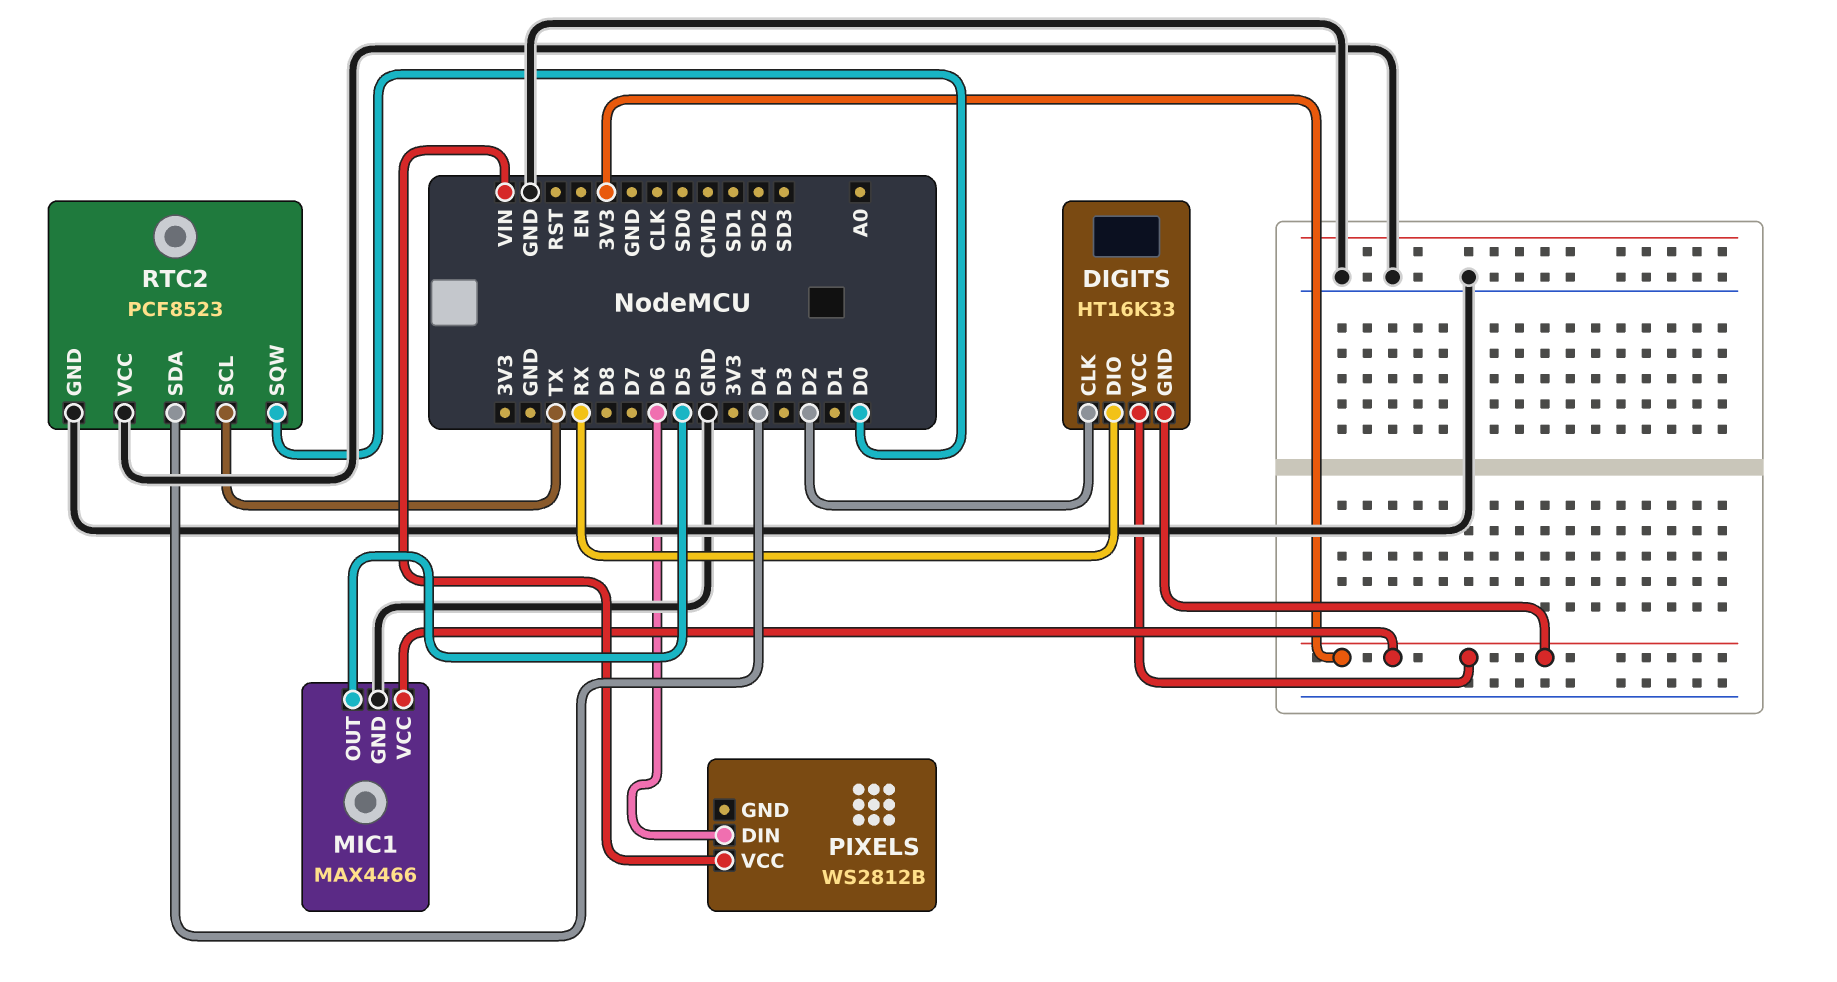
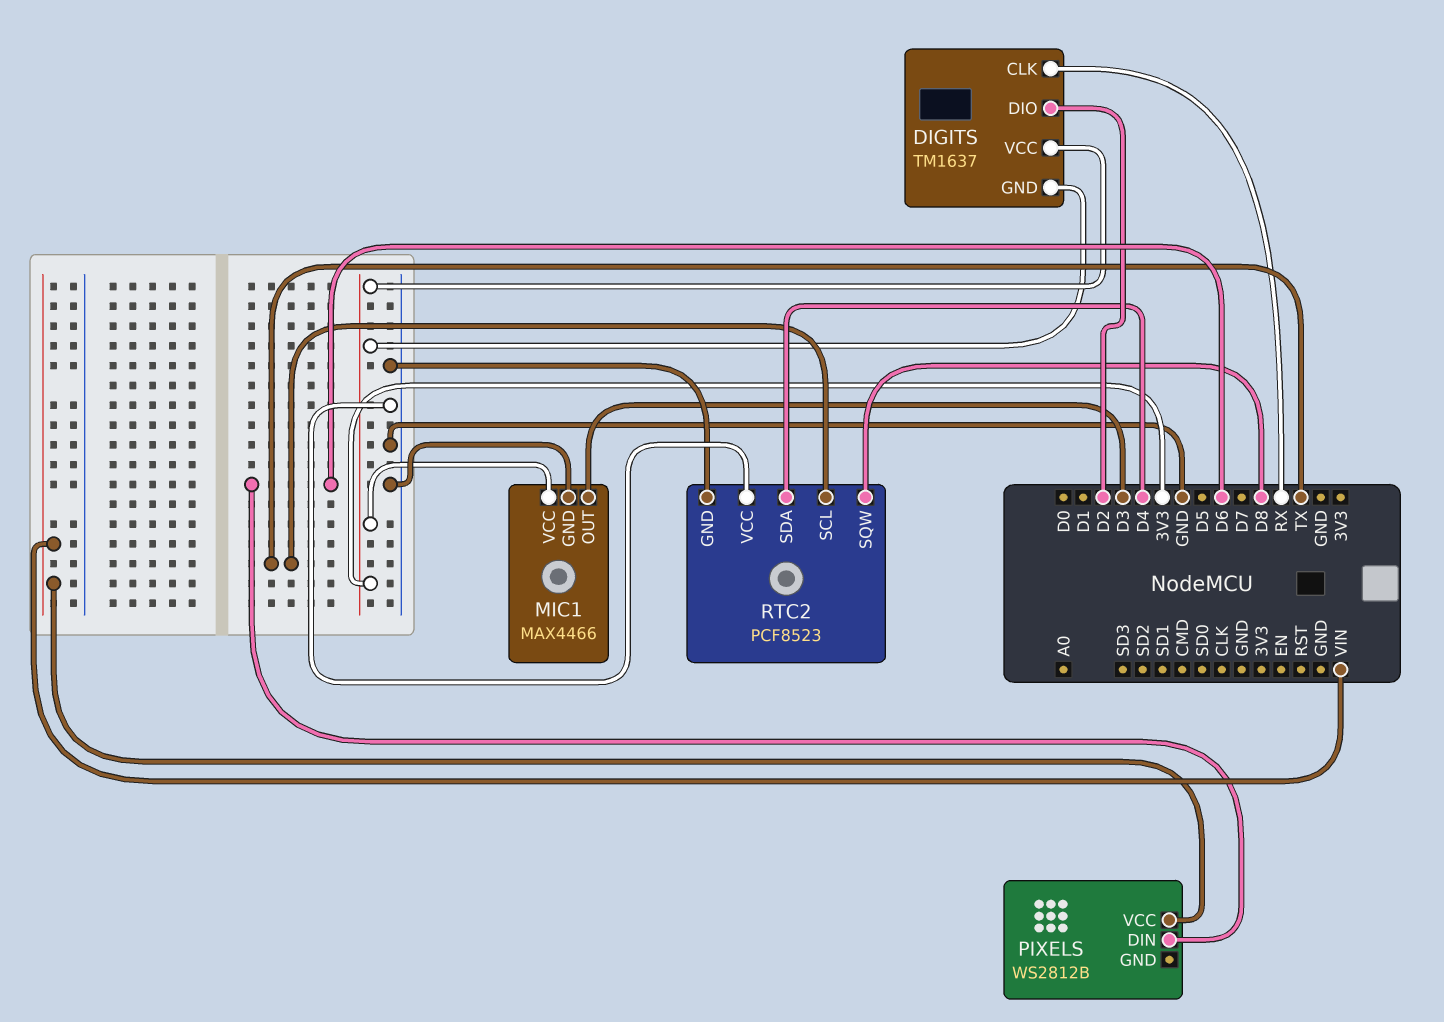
DIGITS: HT16K33 -> TM1637
DIGITS pin CLK: D2 -> RX
DIGITS pin DIO: RX -> D2
MIC1 pin OUT: D5 -> D3
RTC2 pin SQW: D0 -> D8

